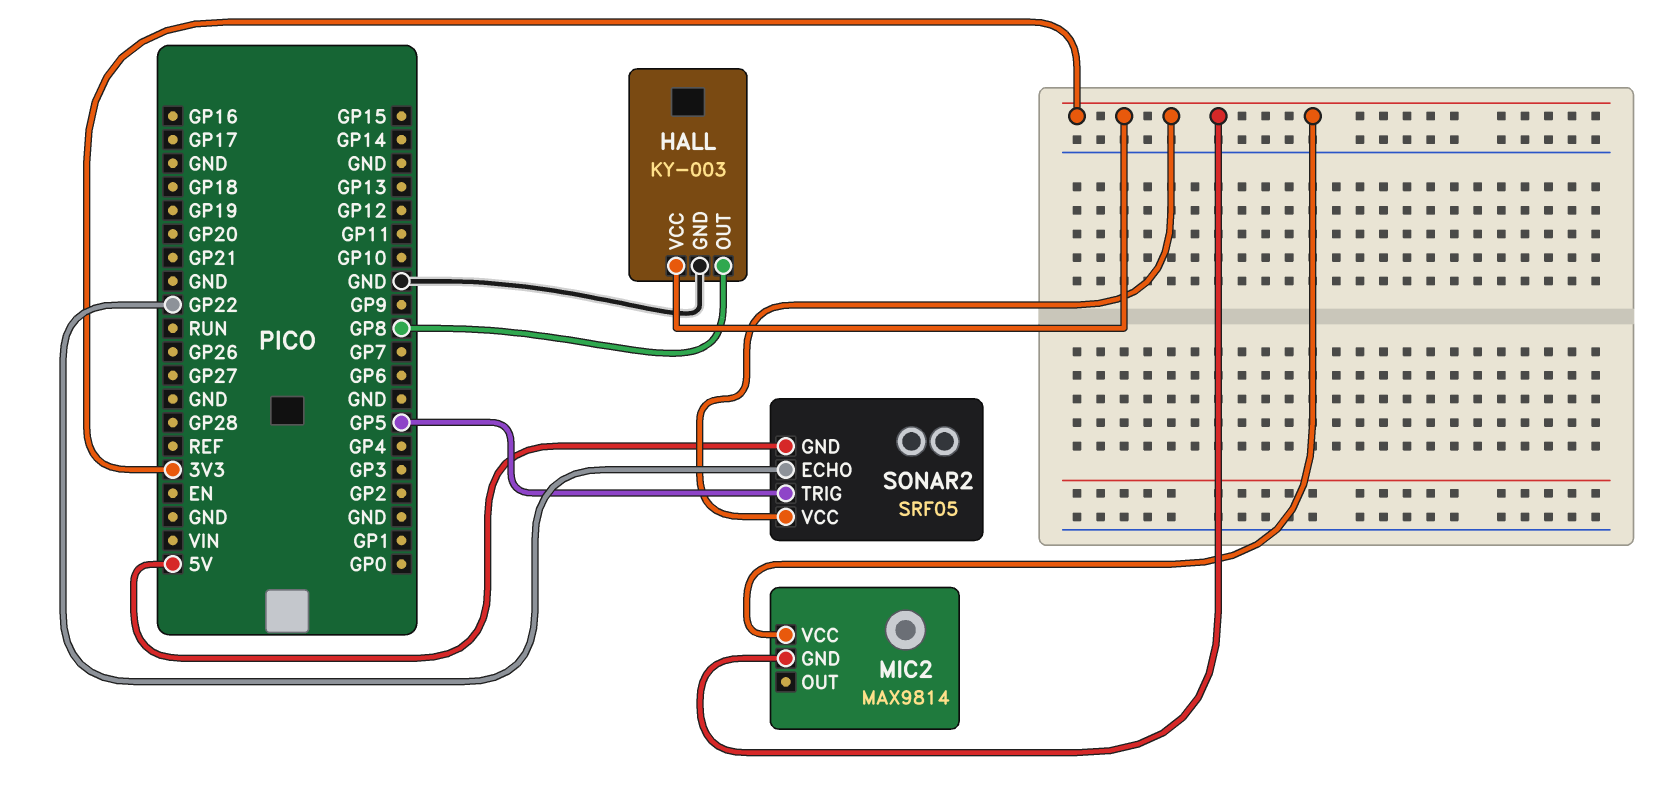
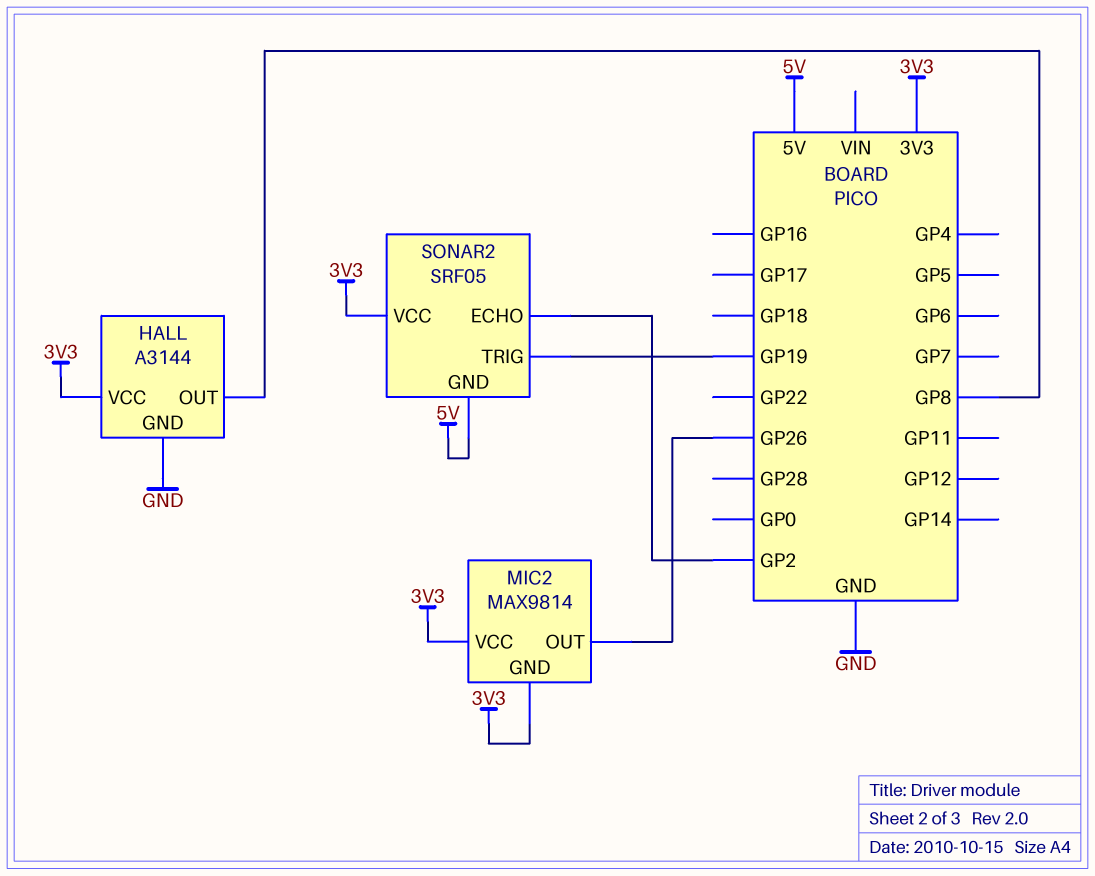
HALL: KY-003 -> A3144
MIC2 pin OUT: none -> GP26
SONAR2 pin ECHO: GP22 -> GP2
SONAR2 pin TRIG: GP5 -> GP19

